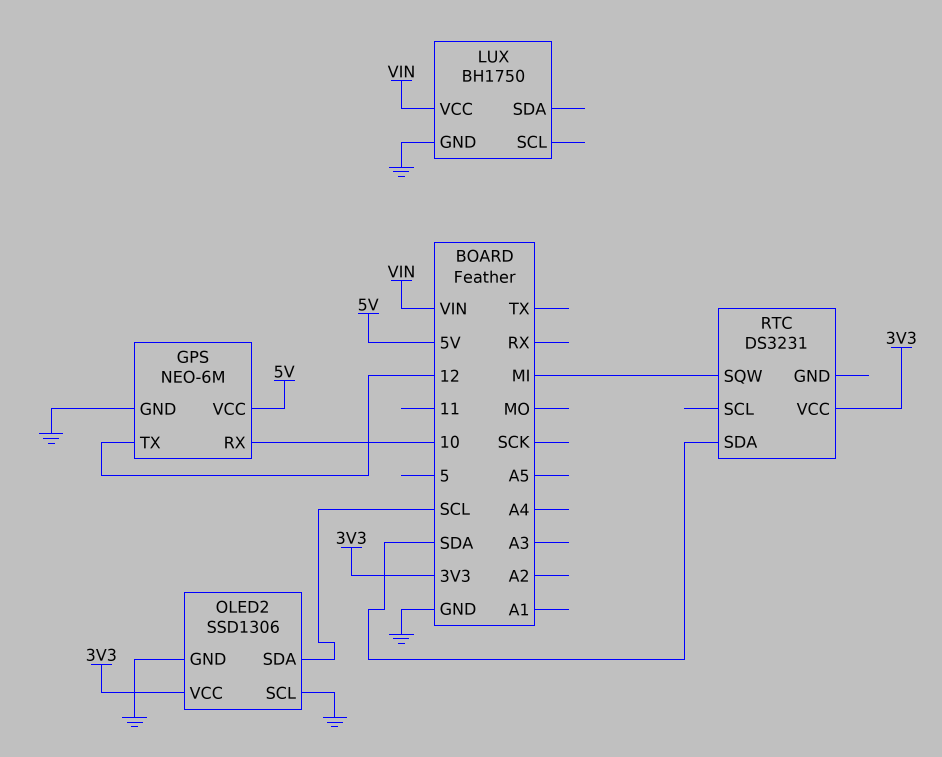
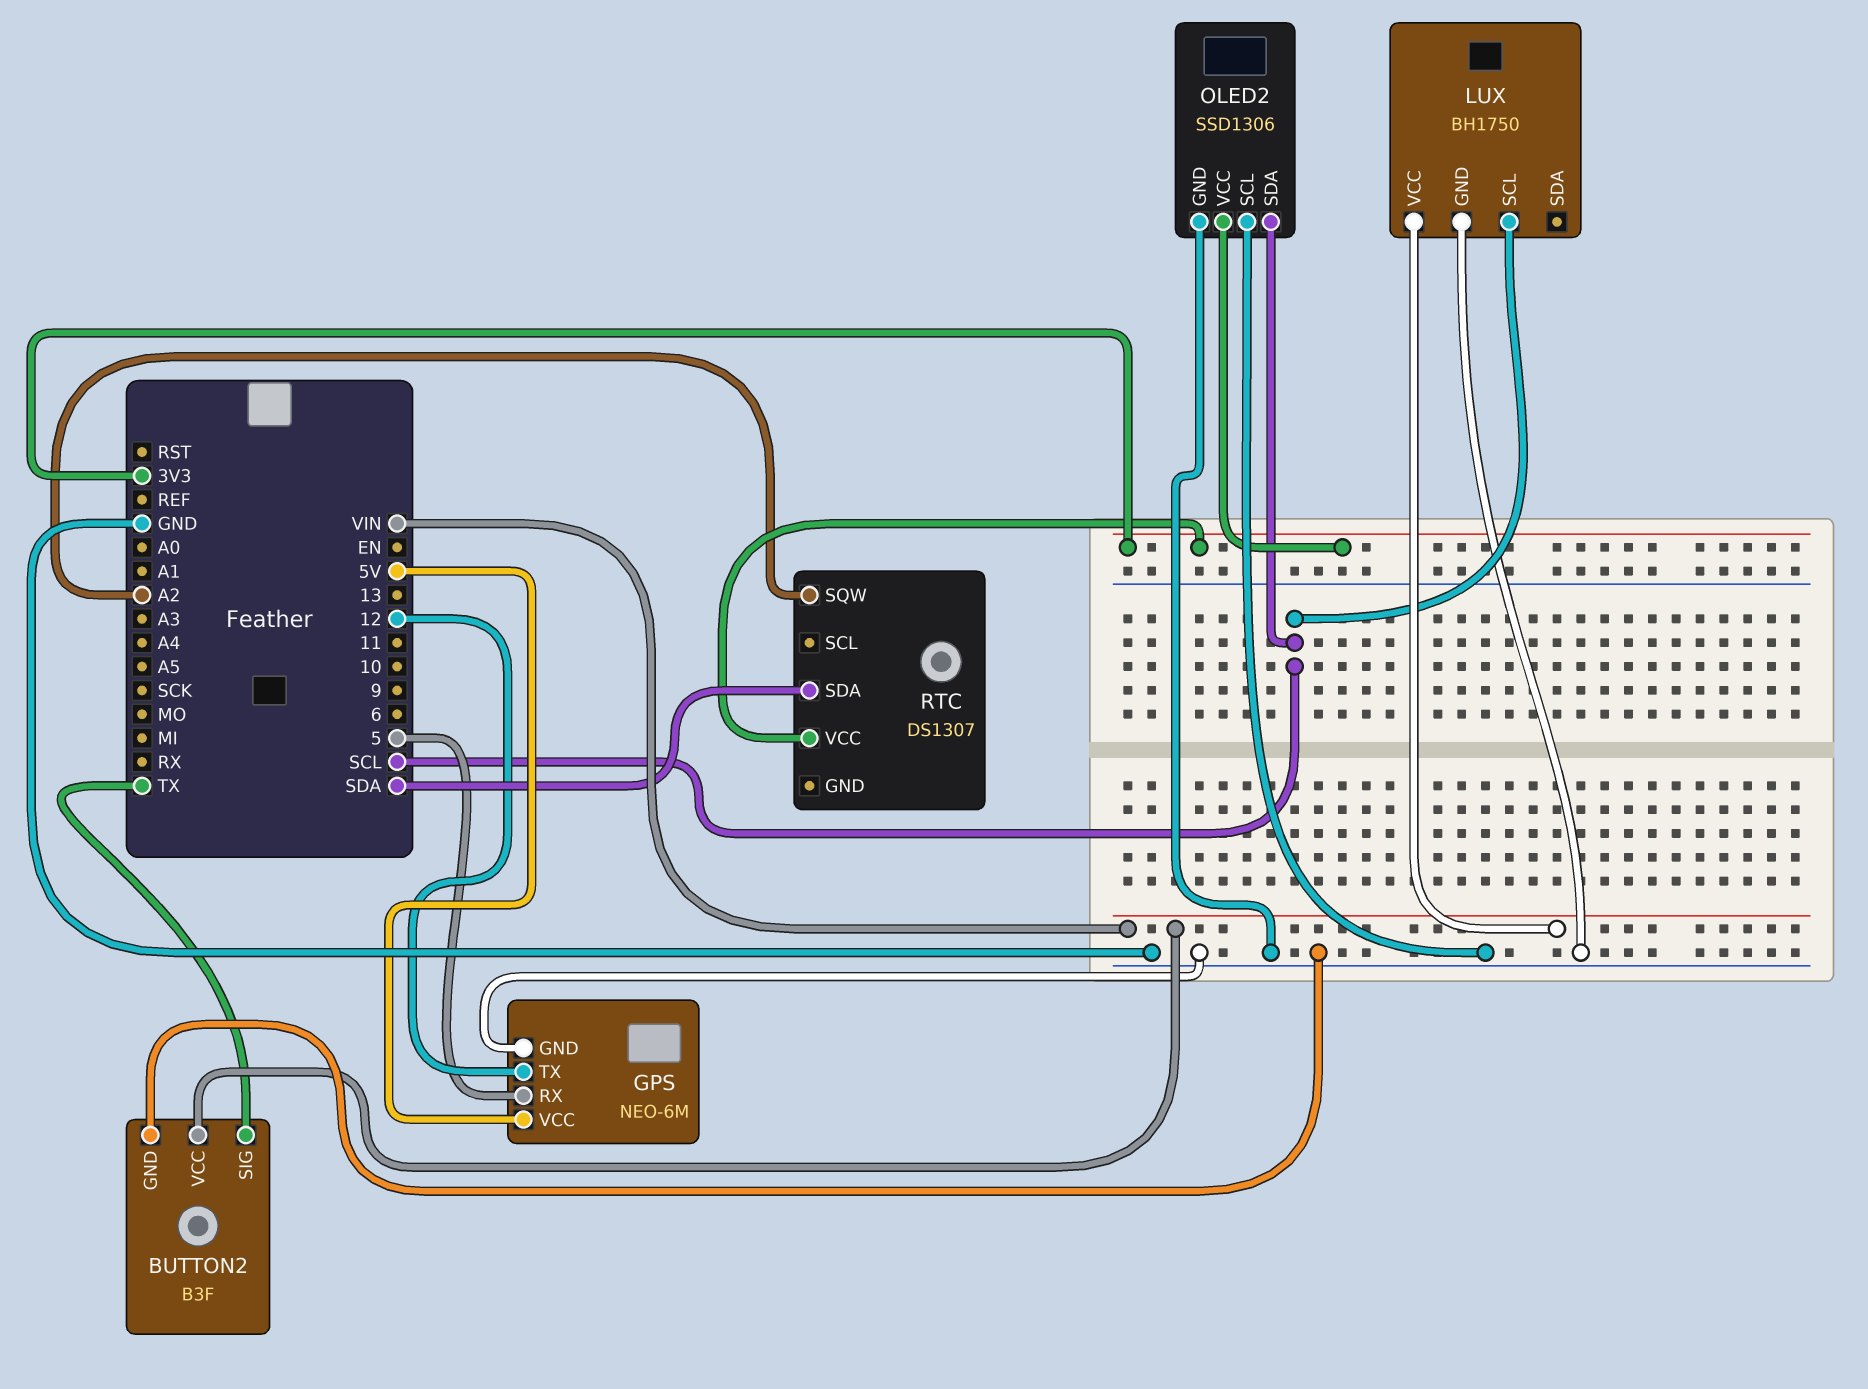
BUTTON2: none -> B3F
BUTTON2 pin GND: none -> GND
BUTTON2 pin SIG: none -> TX
BUTTON2 pin VCC: none -> VIN
GPS pin RX: 10 -> 5
LUX pin SCL: none -> SCL
RTC: DS3231 -> DS1307
RTC pin SQW: MI -> A2

